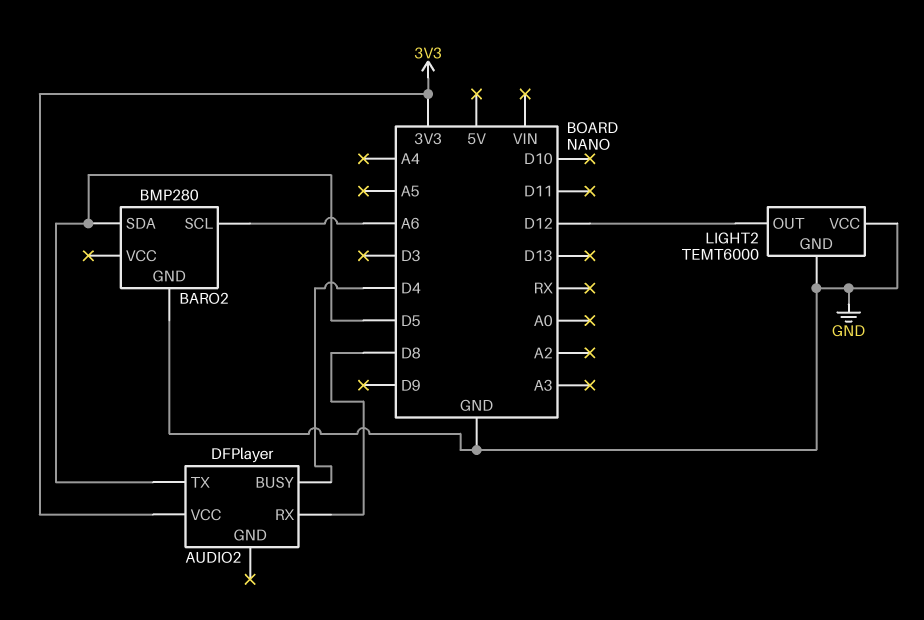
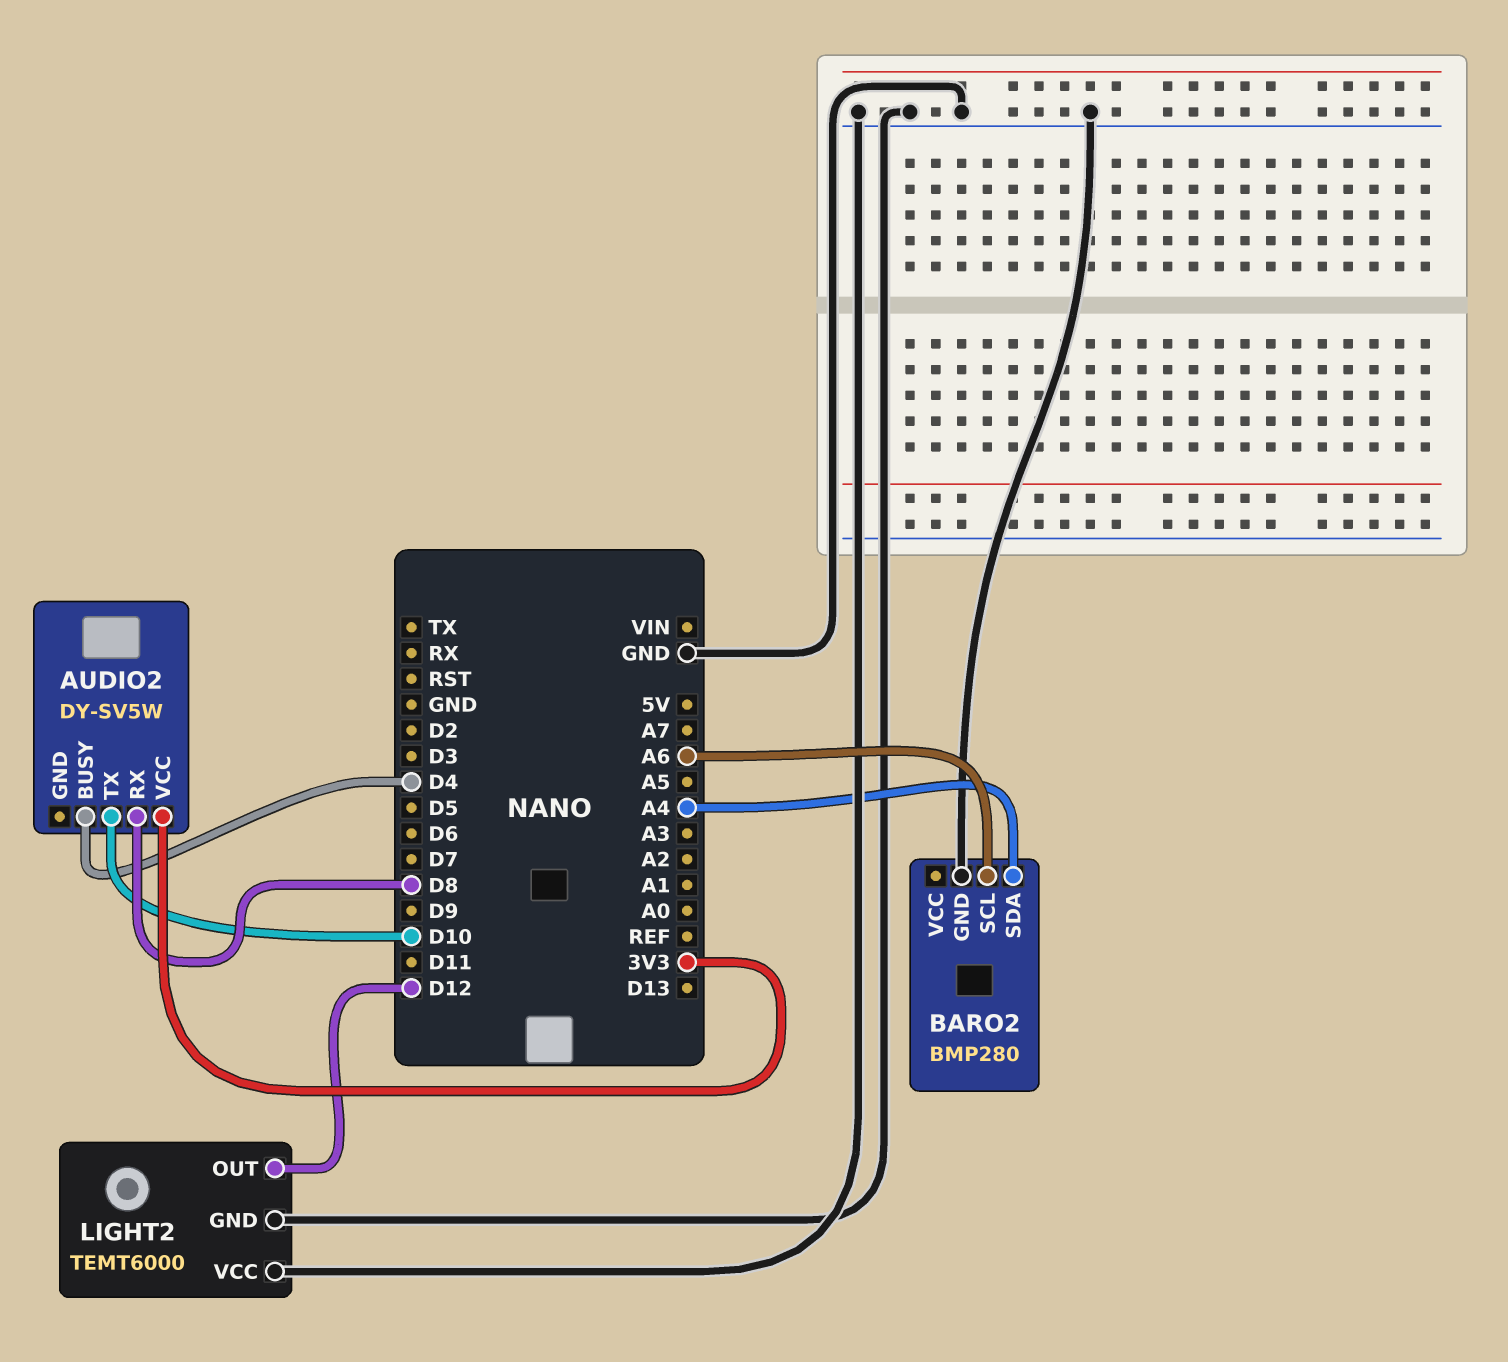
AUDIO2: DFPlayer -> DY-SV5W
AUDIO2 pin TX: D5 -> D10
BARO2 pin SDA: D5 -> A4

